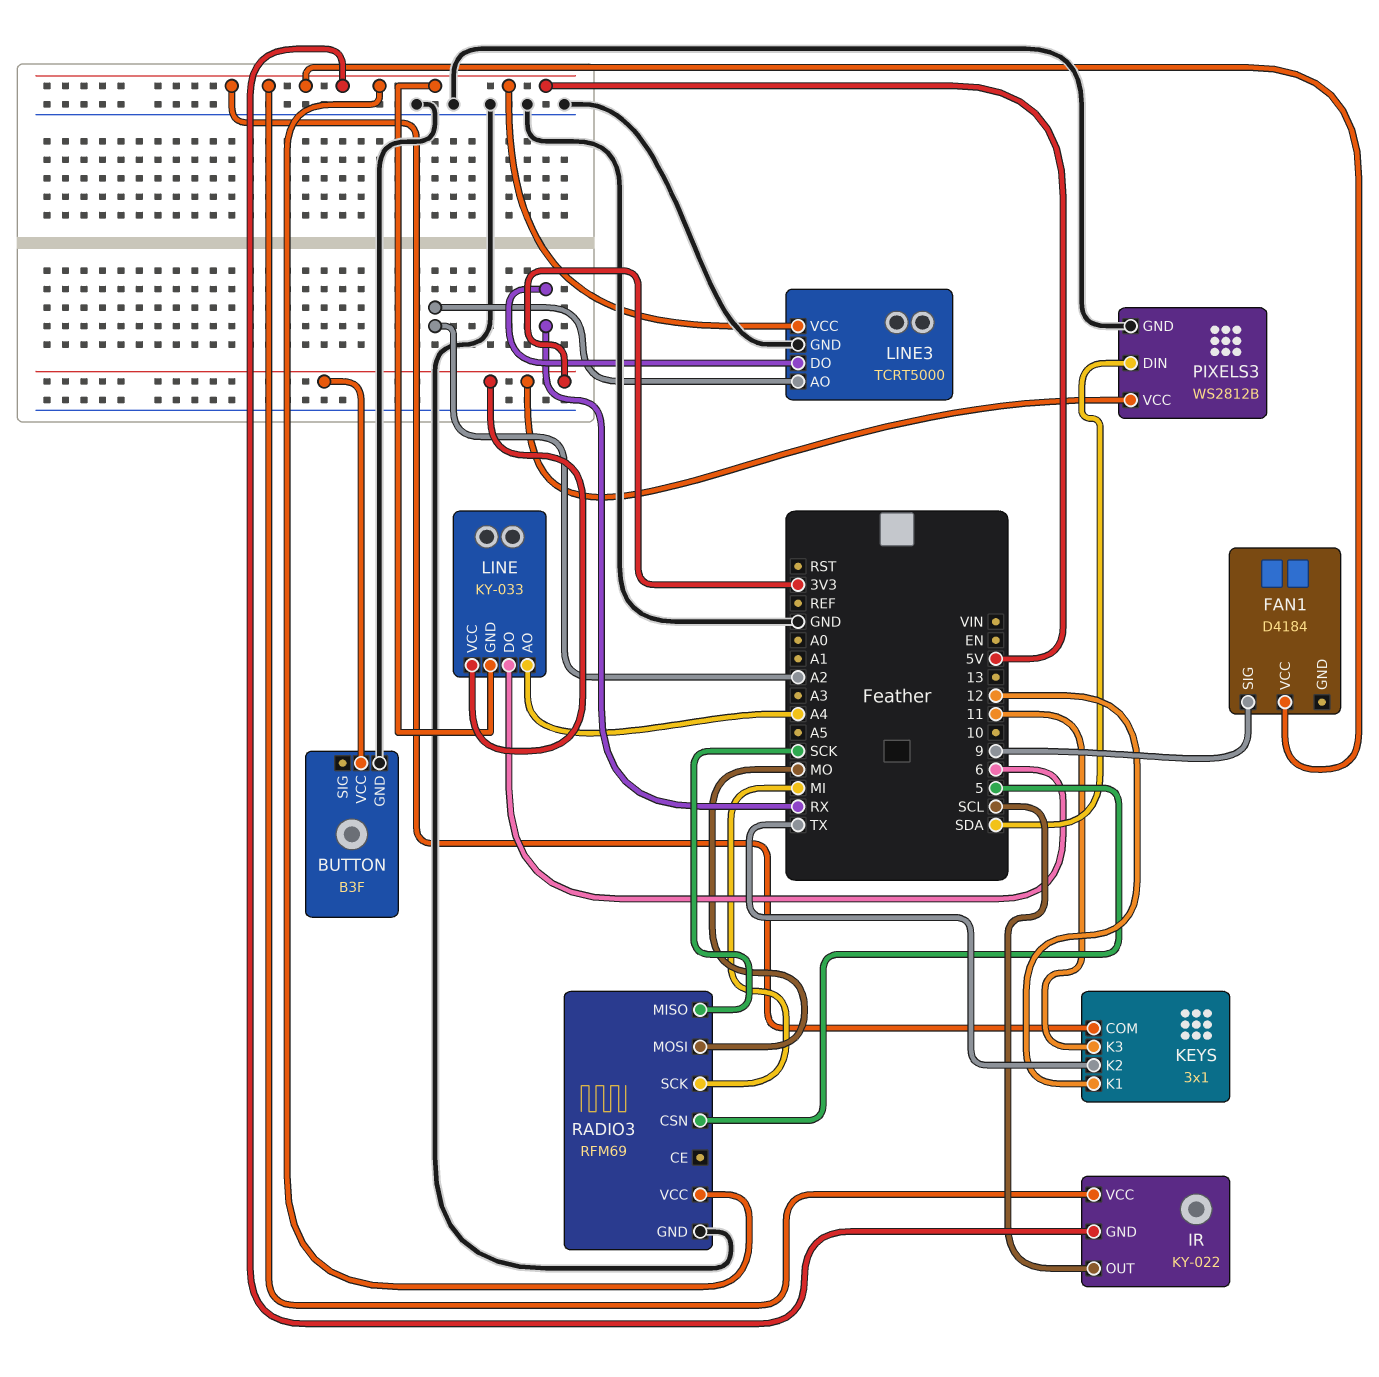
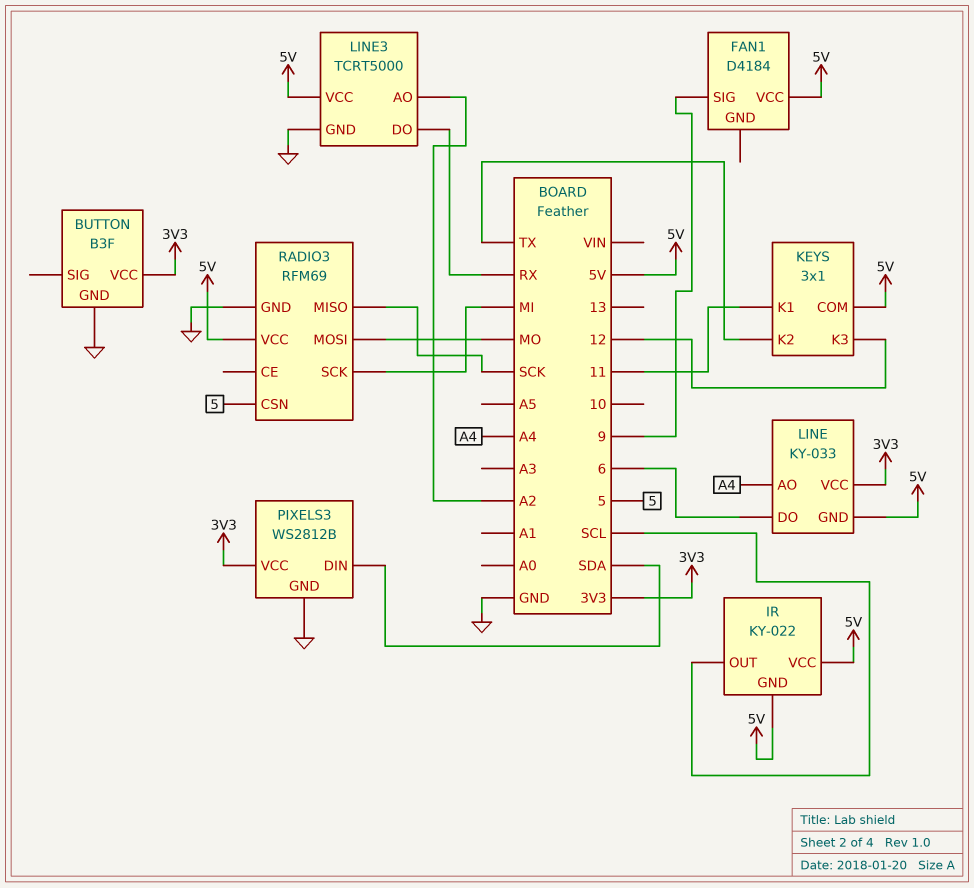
KEYS pin K1: 12 -> 11
KEYS pin K3: 11 -> 12

